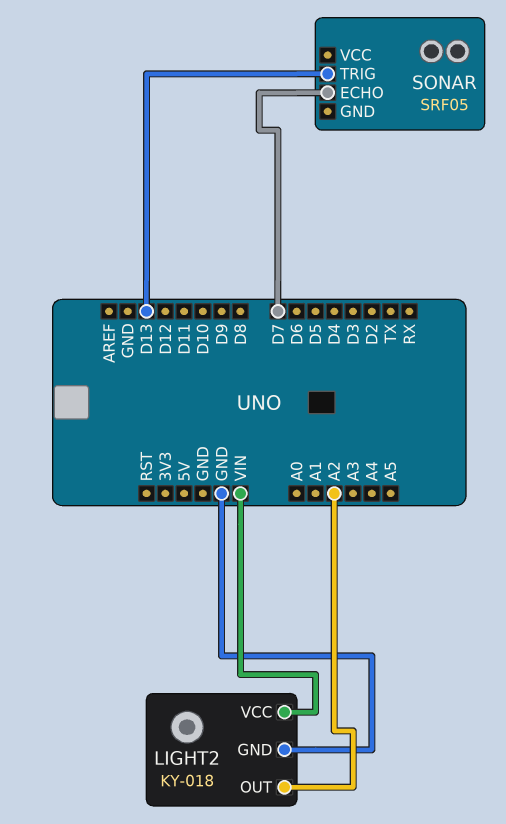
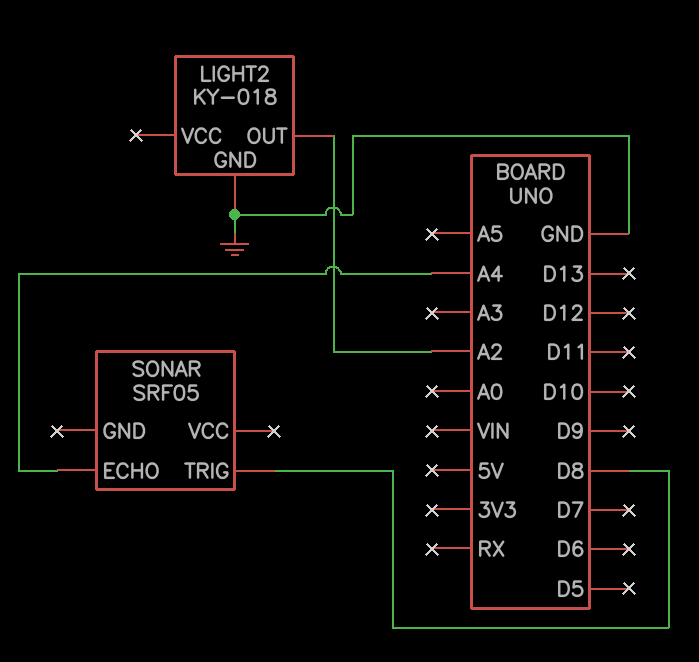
LIGHT2 pin VCC: VIN -> none
SONAR pin ECHO: D7 -> A4
SONAR pin TRIG: D13 -> D8

